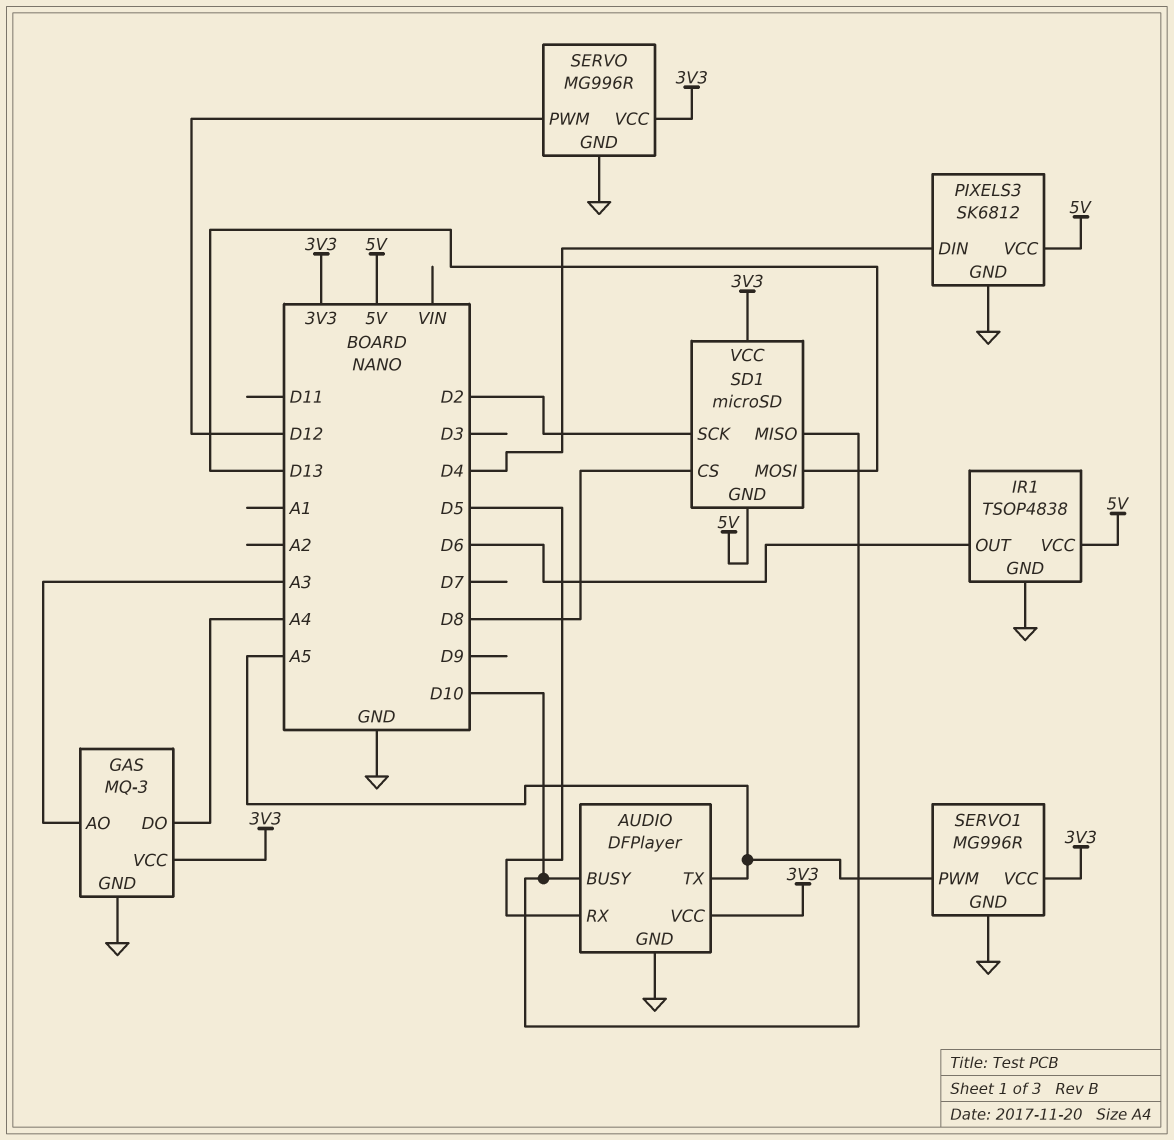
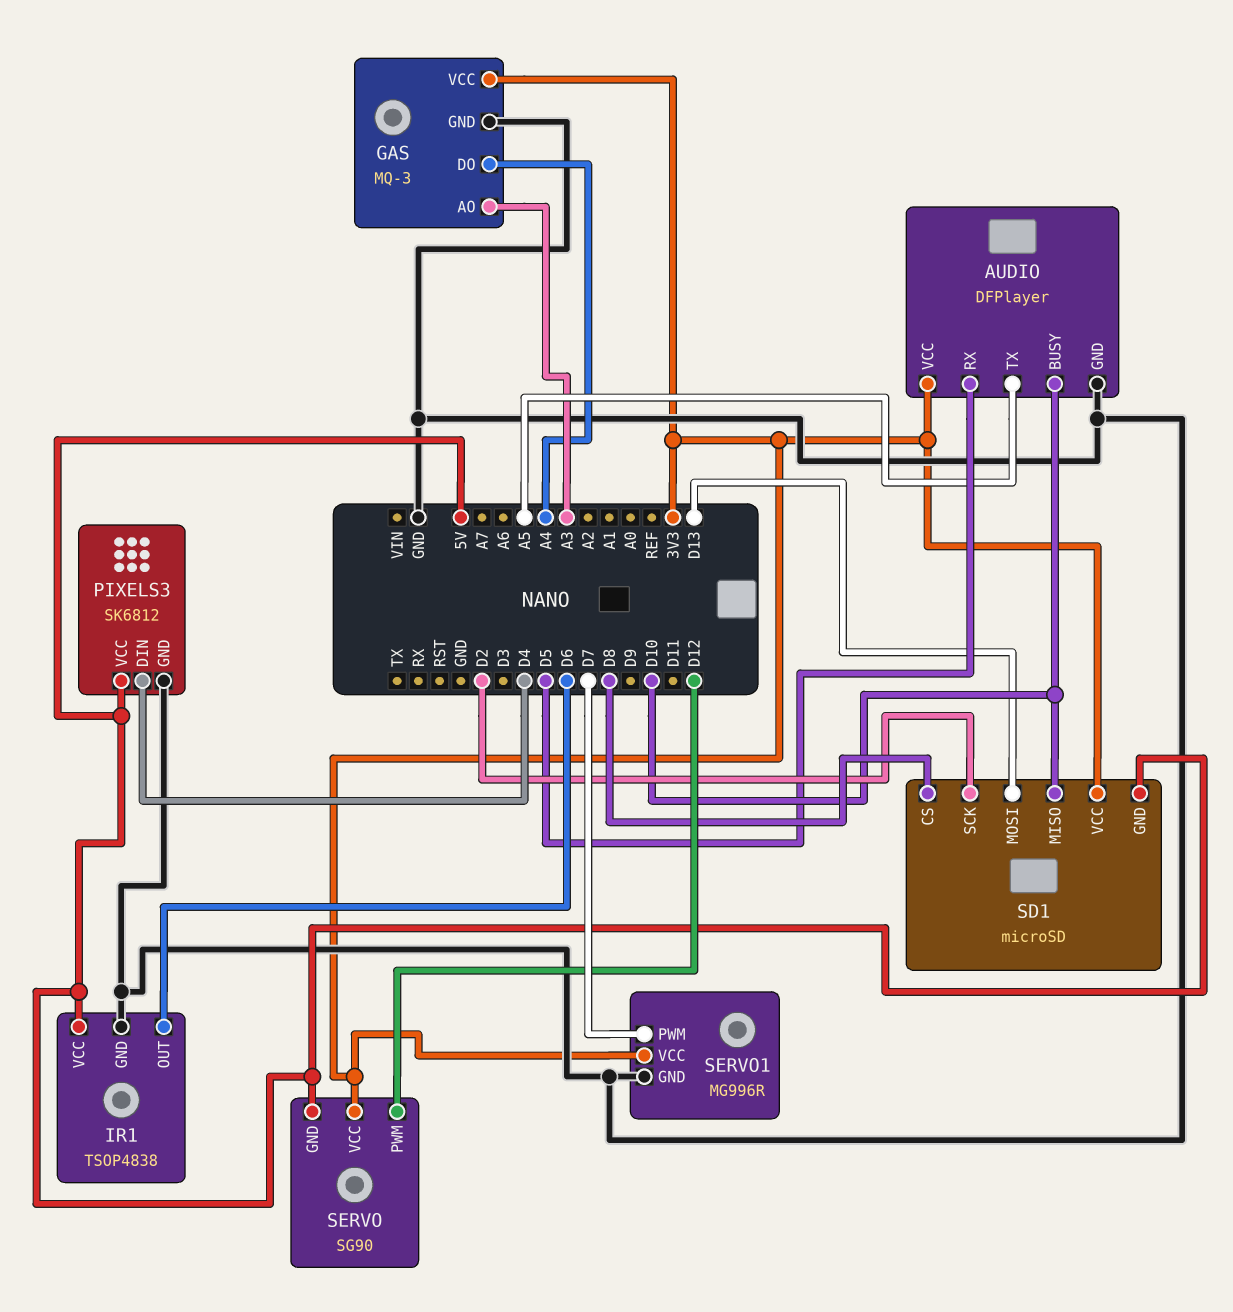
SERVO: MG996R -> SG90
SERVO pin GND: GND -> 5V
SERVO1 pin PWM: A5 -> D7

